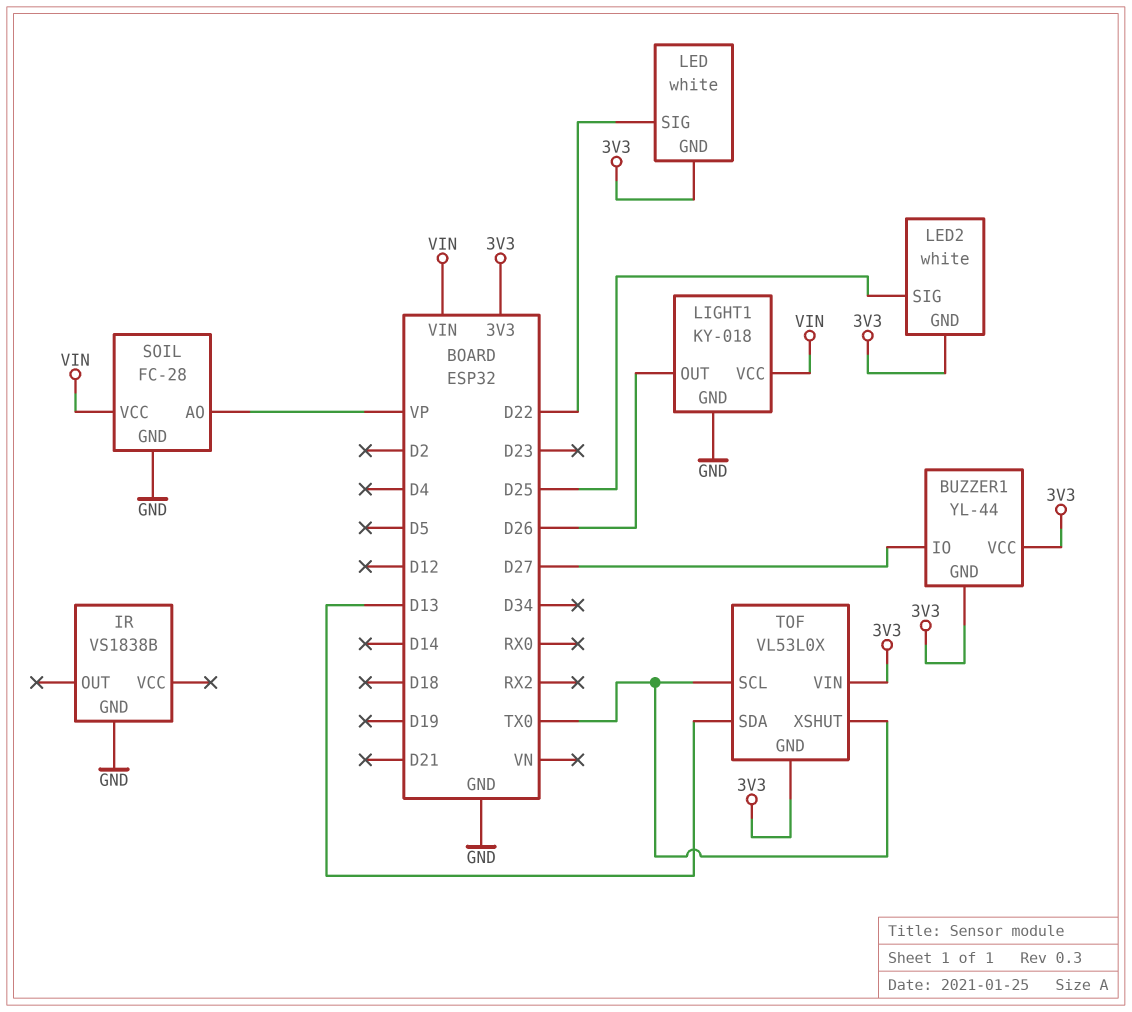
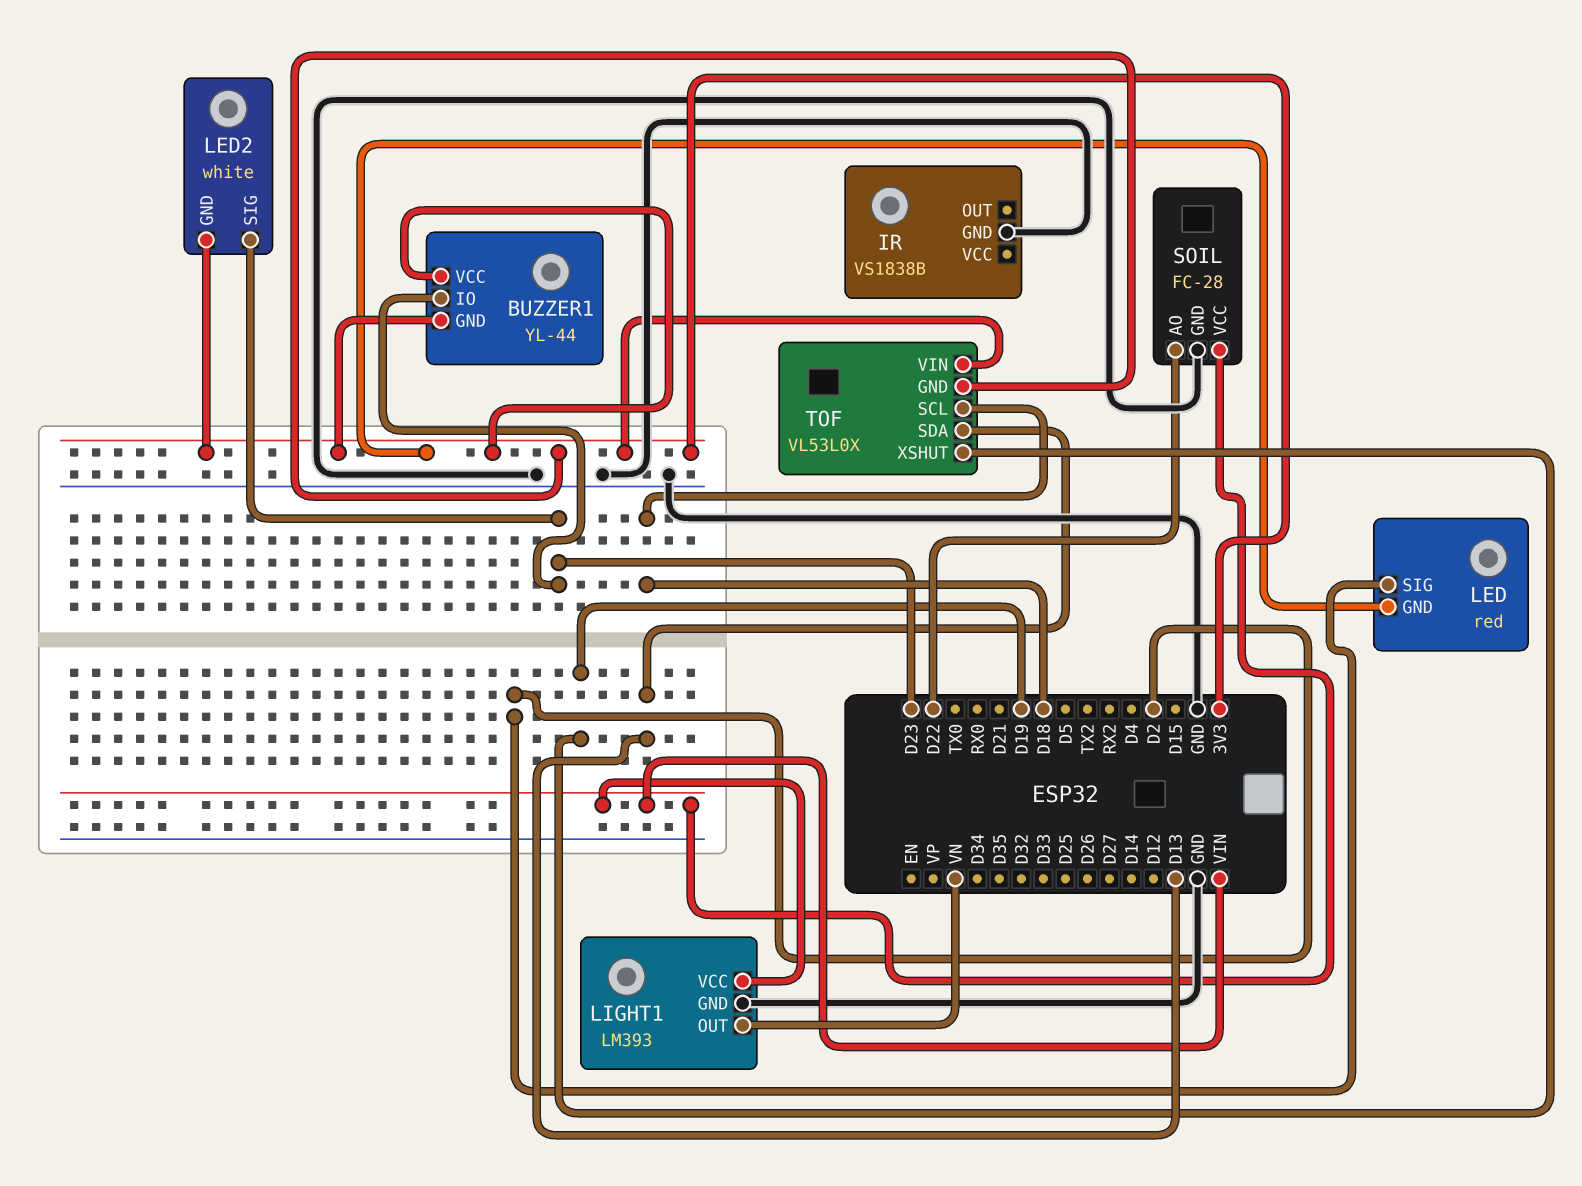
BUZZER1 pin IO: D27 -> D23
LED: white -> red
LED pin SIG: D22 -> D2
LED2 pin SIG: D25 -> D23
LIGHT1: KY-018 -> LM393
LIGHT1 pin OUT: D26 -> VN
SOIL pin AO: VP -> D22
TOF pin SCL: TX0 -> D18
TOF pin XSHUT: TX0 -> D19

